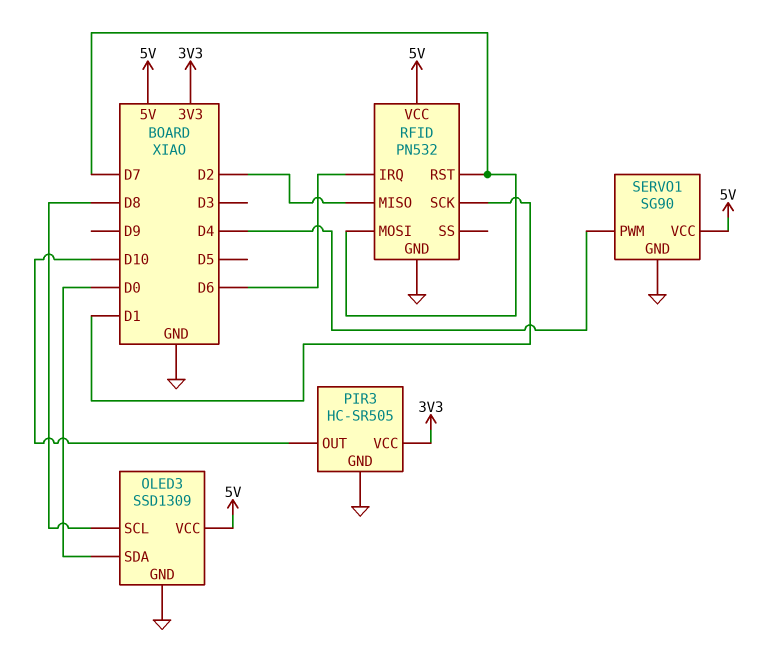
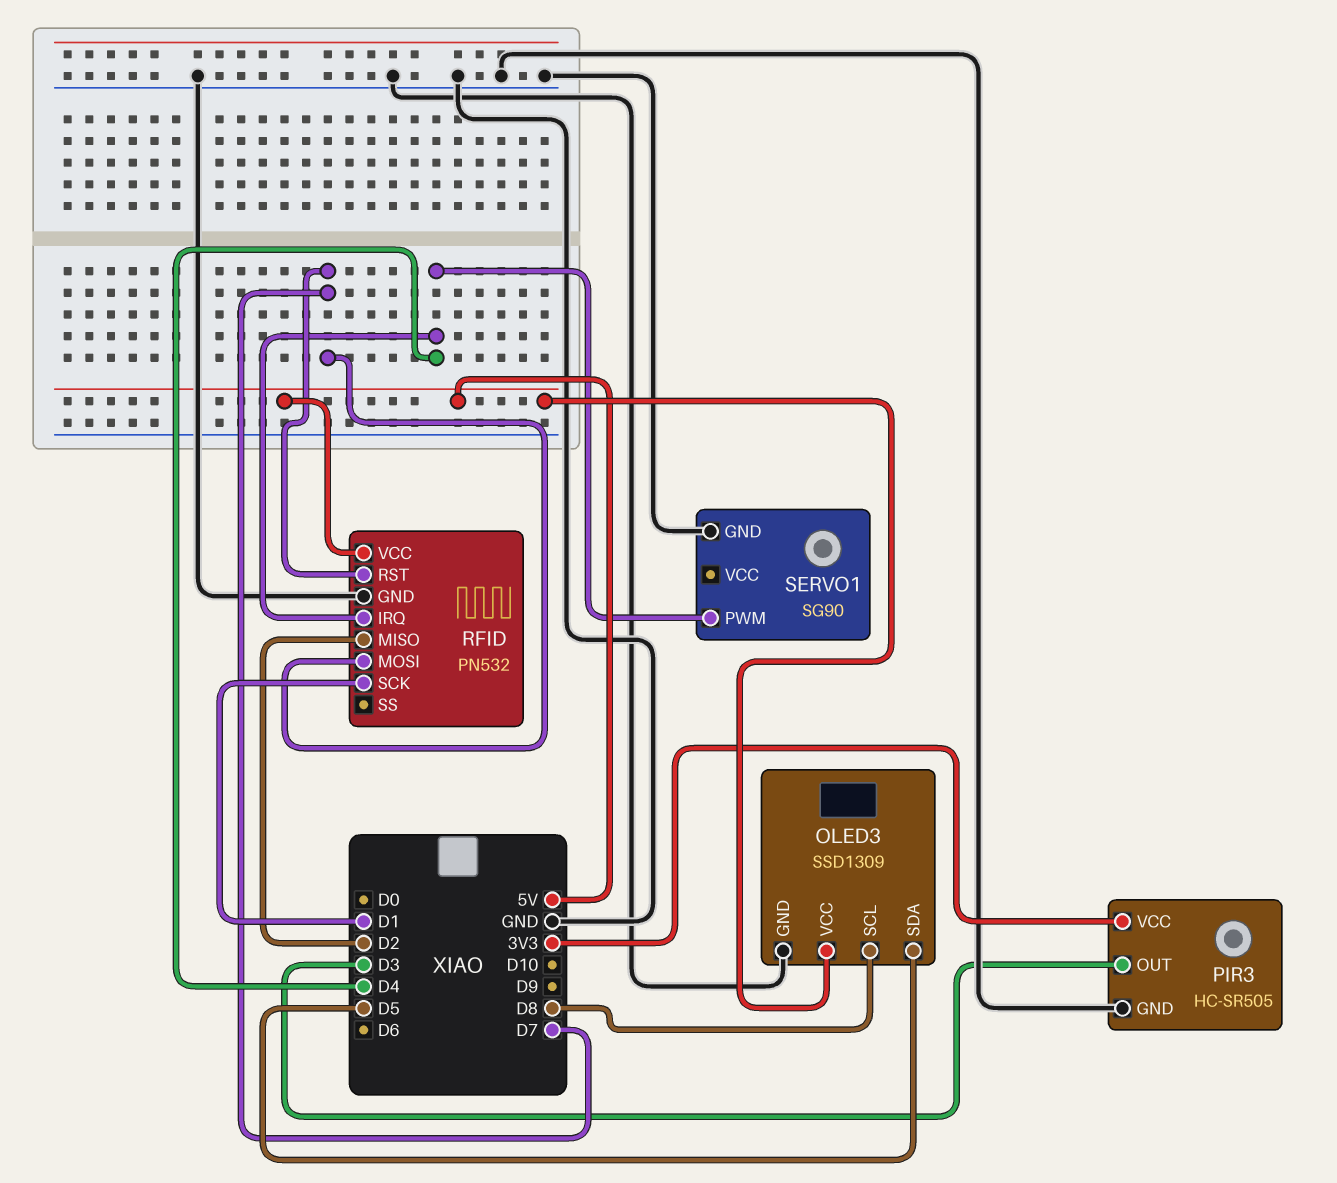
OLED3 pin SDA: D0 -> D5
PIR3 pin OUT: D10 -> D3
RFID pin IRQ: D6 -> D4
SERVO1 pin VCC: 5V -> none

